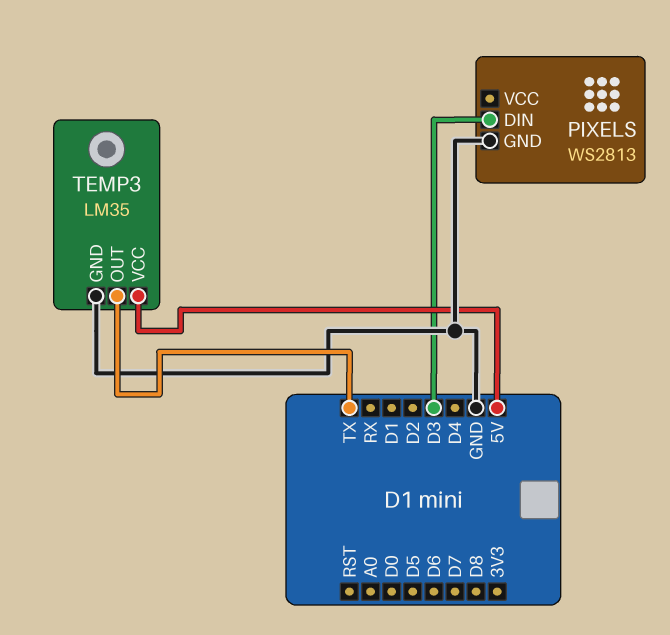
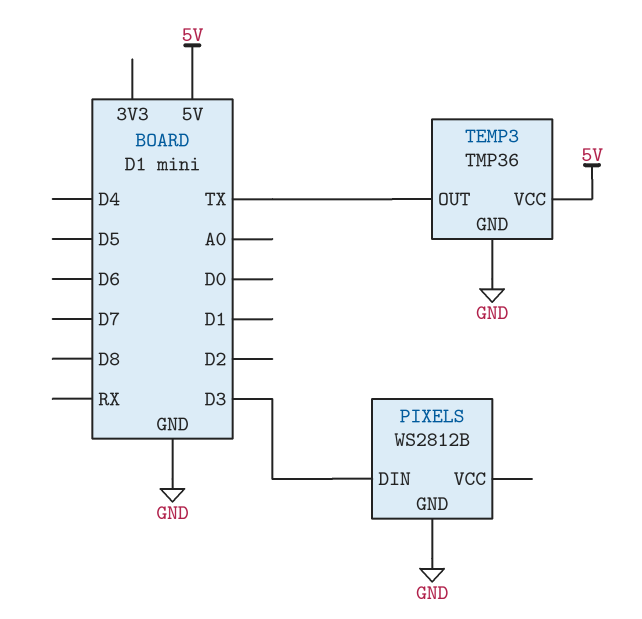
PIXELS: WS2813 -> WS2812B
TEMP3: LM35 -> TMP36

